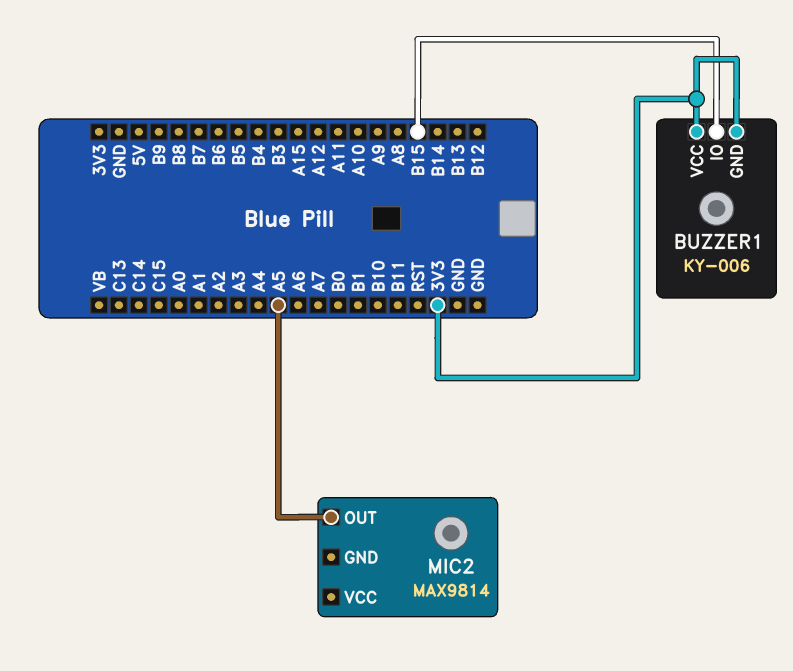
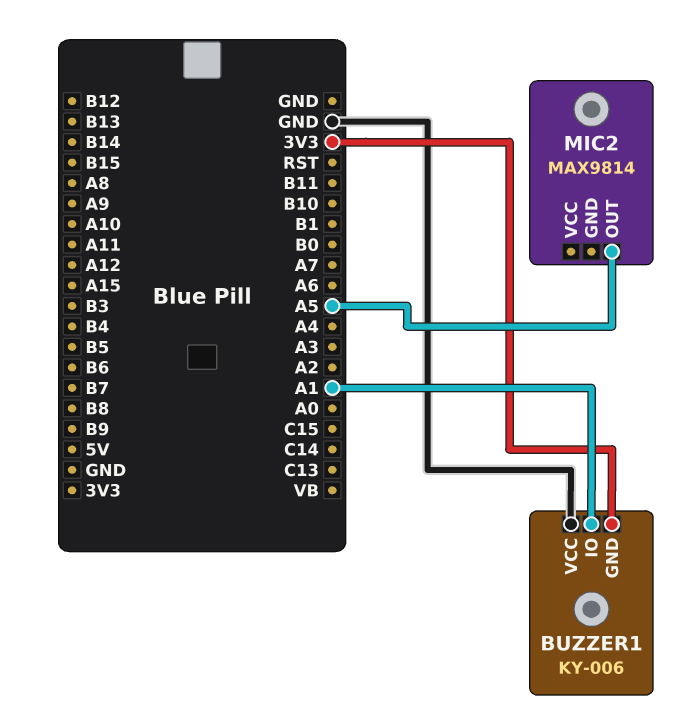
BUZZER1 pin IO: B15 -> A1
BUZZER1 pin VCC: 3V3 -> GND

